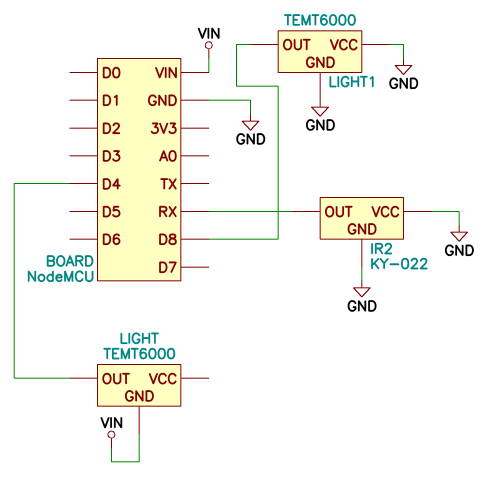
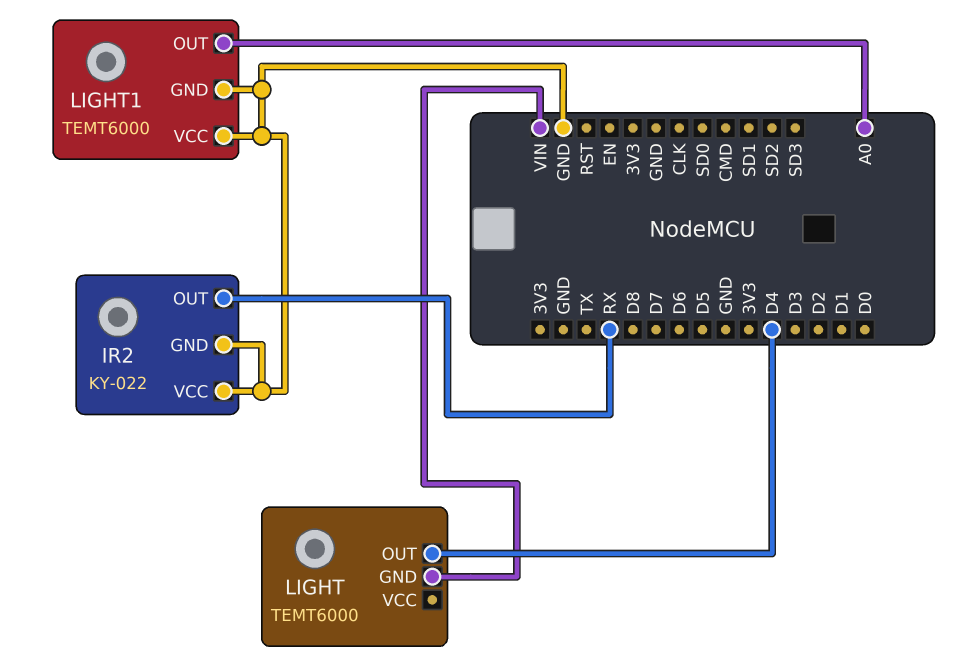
LIGHT1 pin OUT: D8 -> A0

